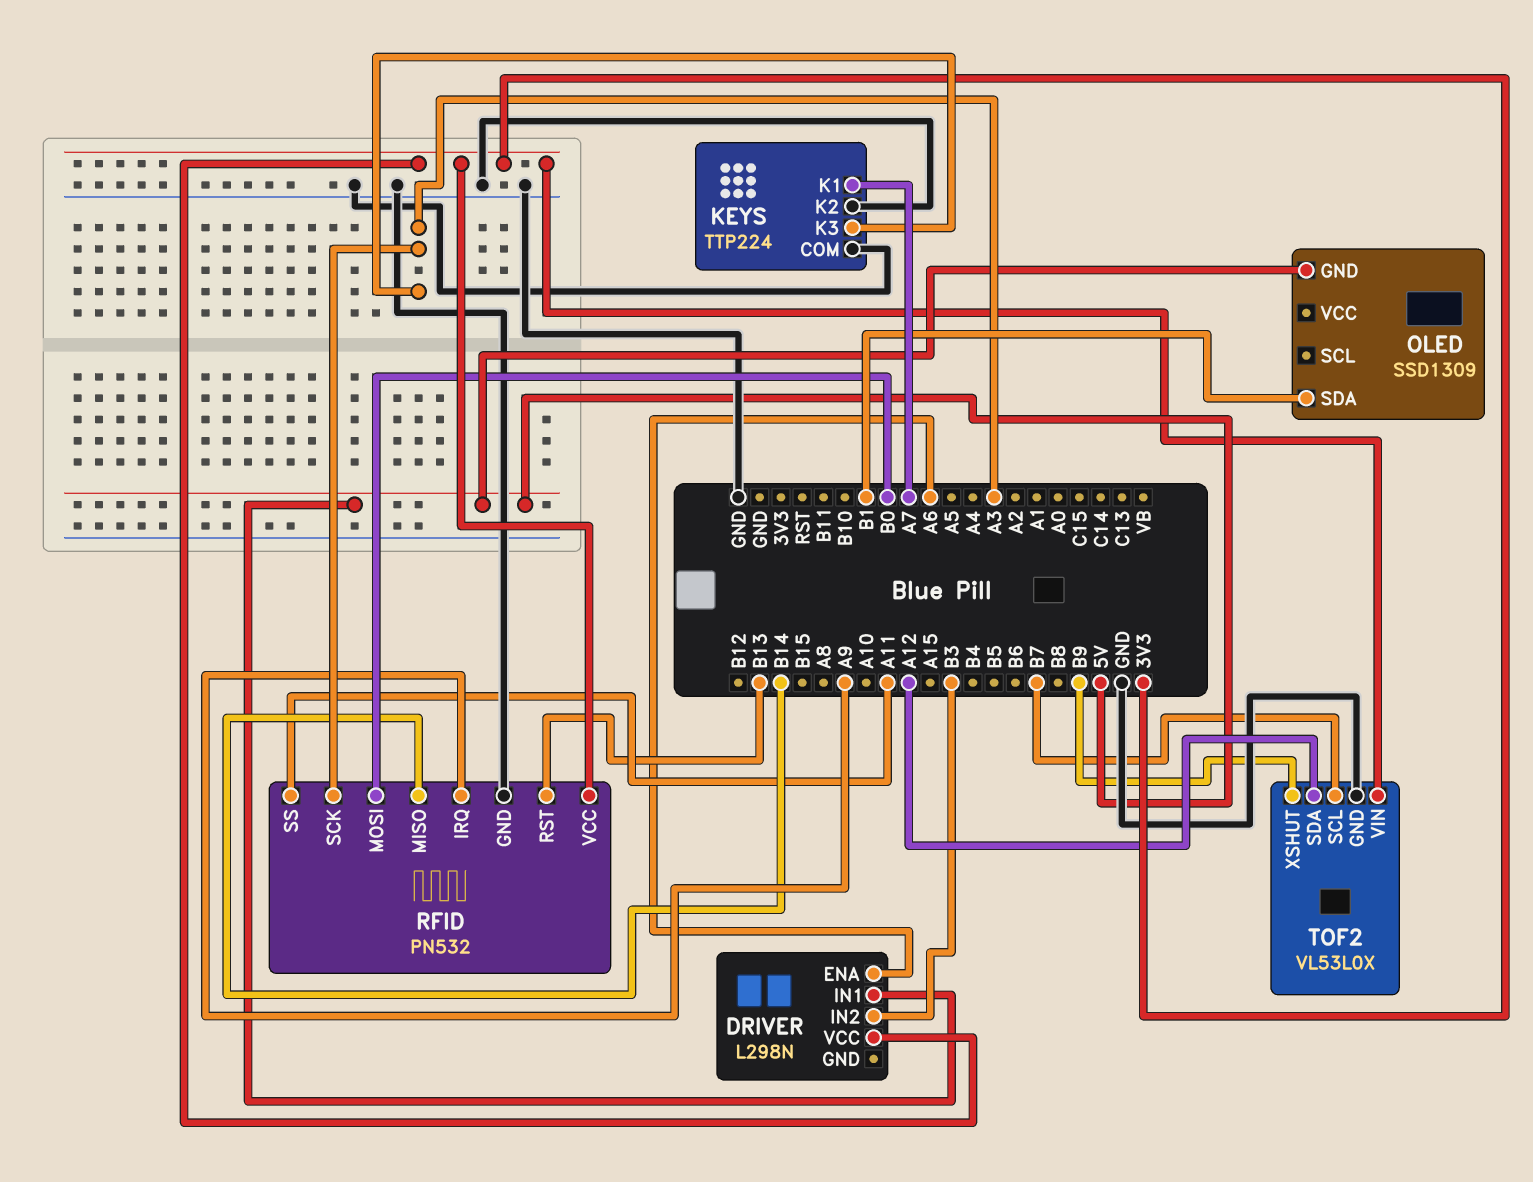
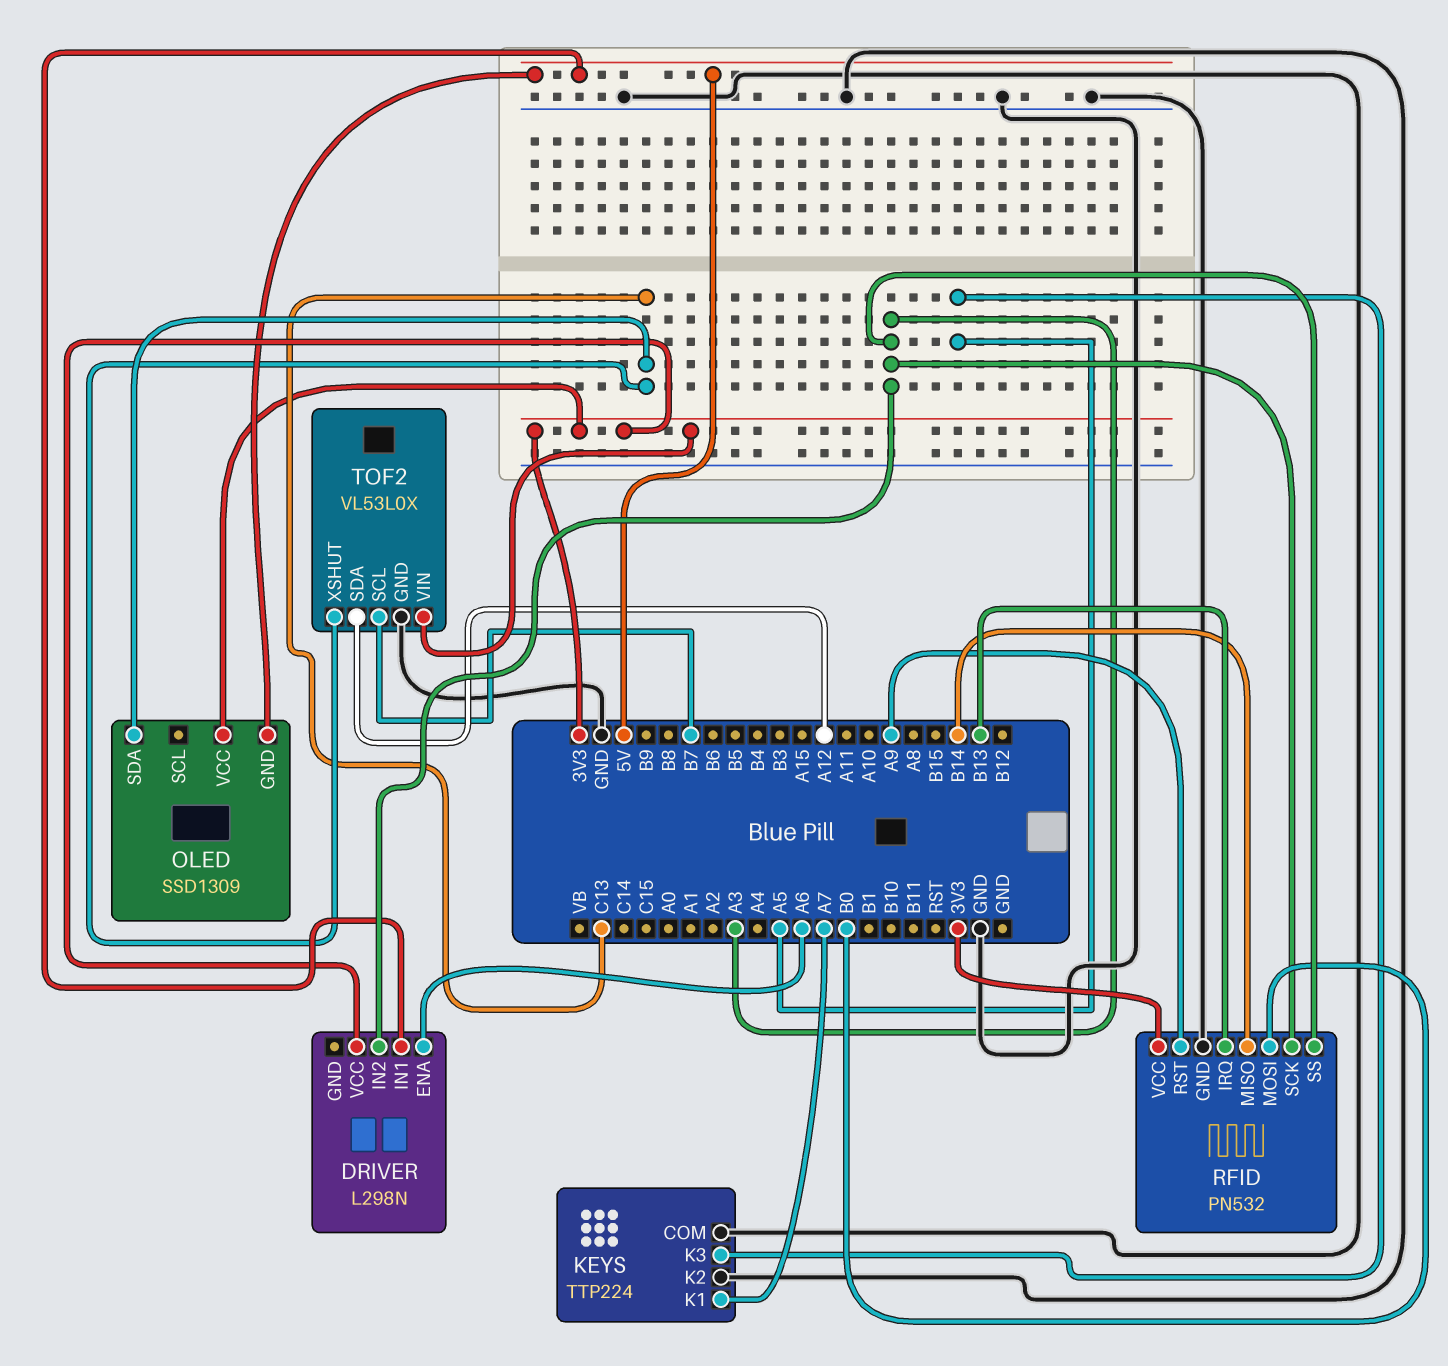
DRIVER pin IN2: B3 -> A3
KEYS pin K3: A3 -> A5
OLED pin SDA: B1 -> C13
OLED pin VCC: none -> 3V3
RFID pin IRQ: A9 -> B13
RFID pin RST: B13 -> A9
RFID pin SS: A11 -> A3
TOF2 pin XSHUT: B9 -> C13

